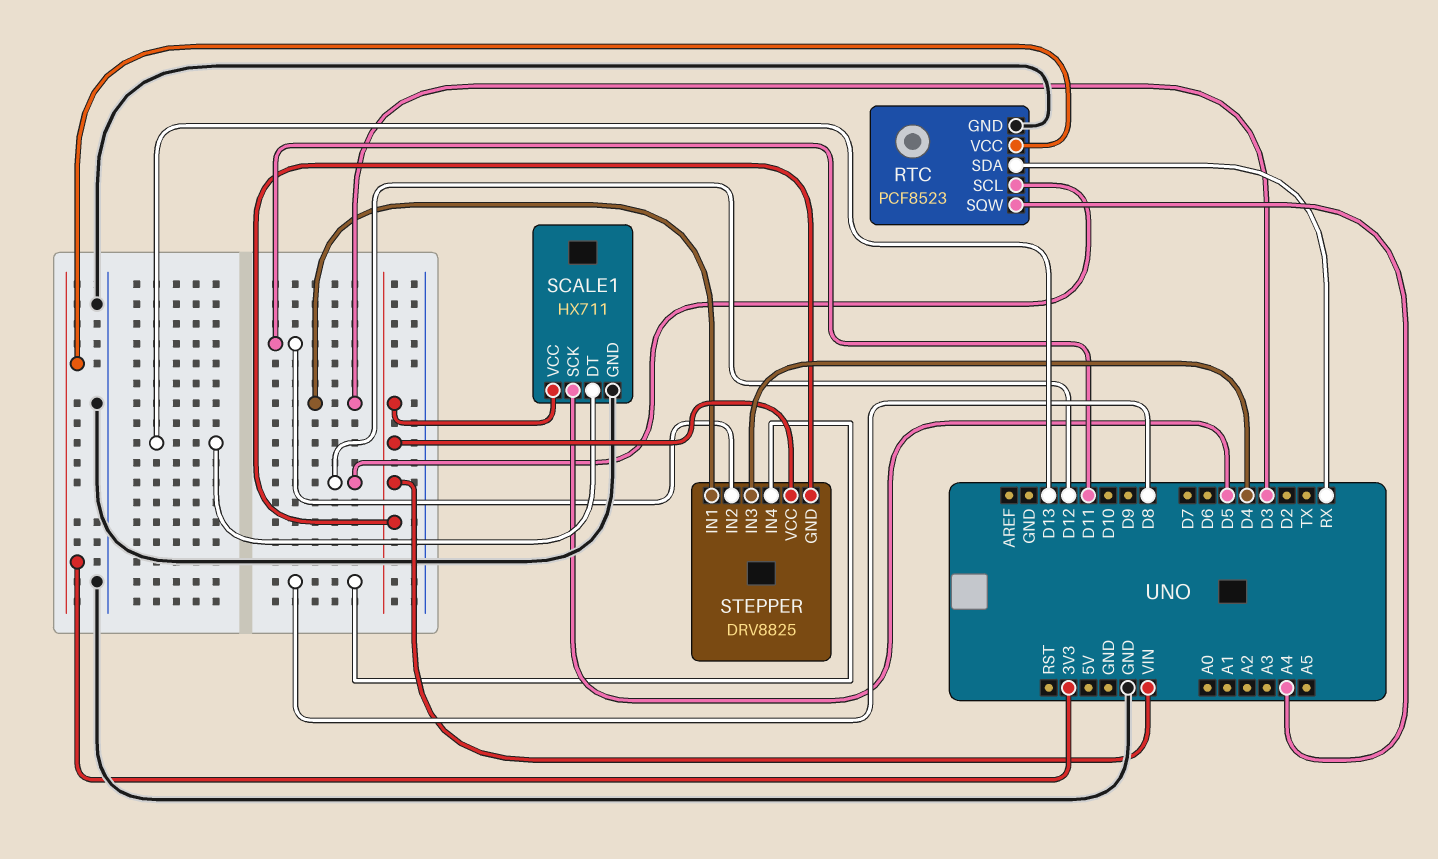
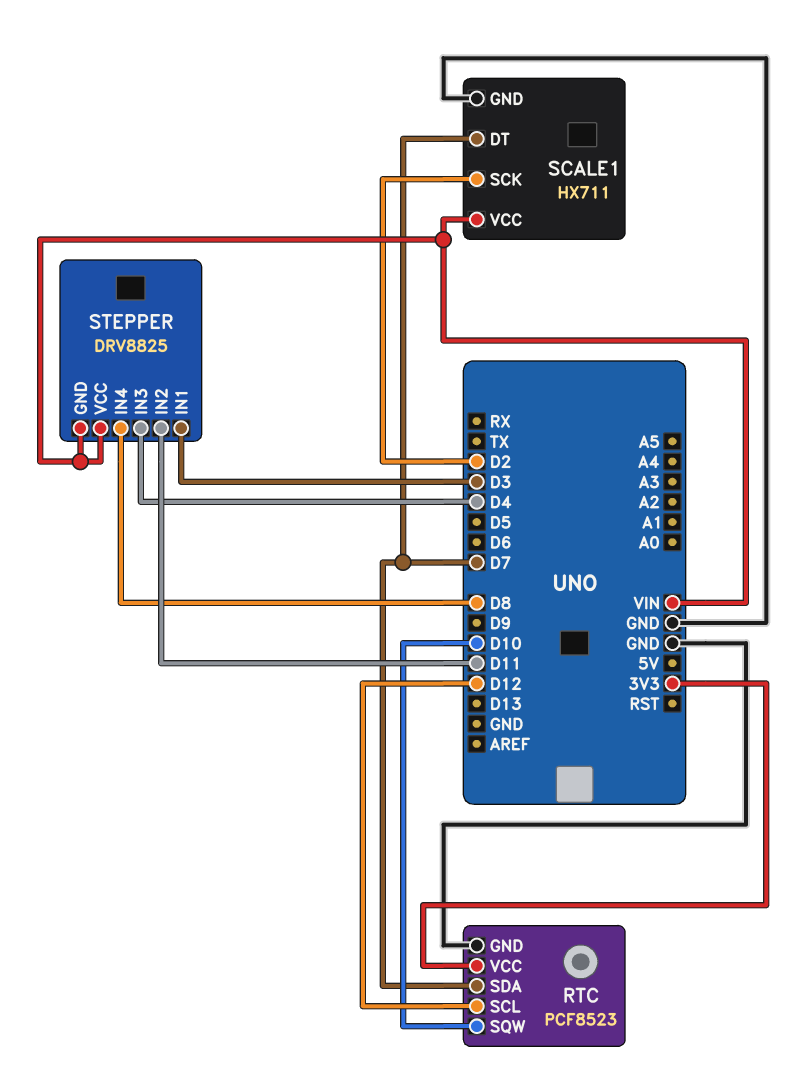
RTC pin SDA: RX -> D7
RTC pin SQW: A4 -> D10
SCALE1 pin DT: D13 -> D7
SCALE1 pin SCK: D5 -> D2

